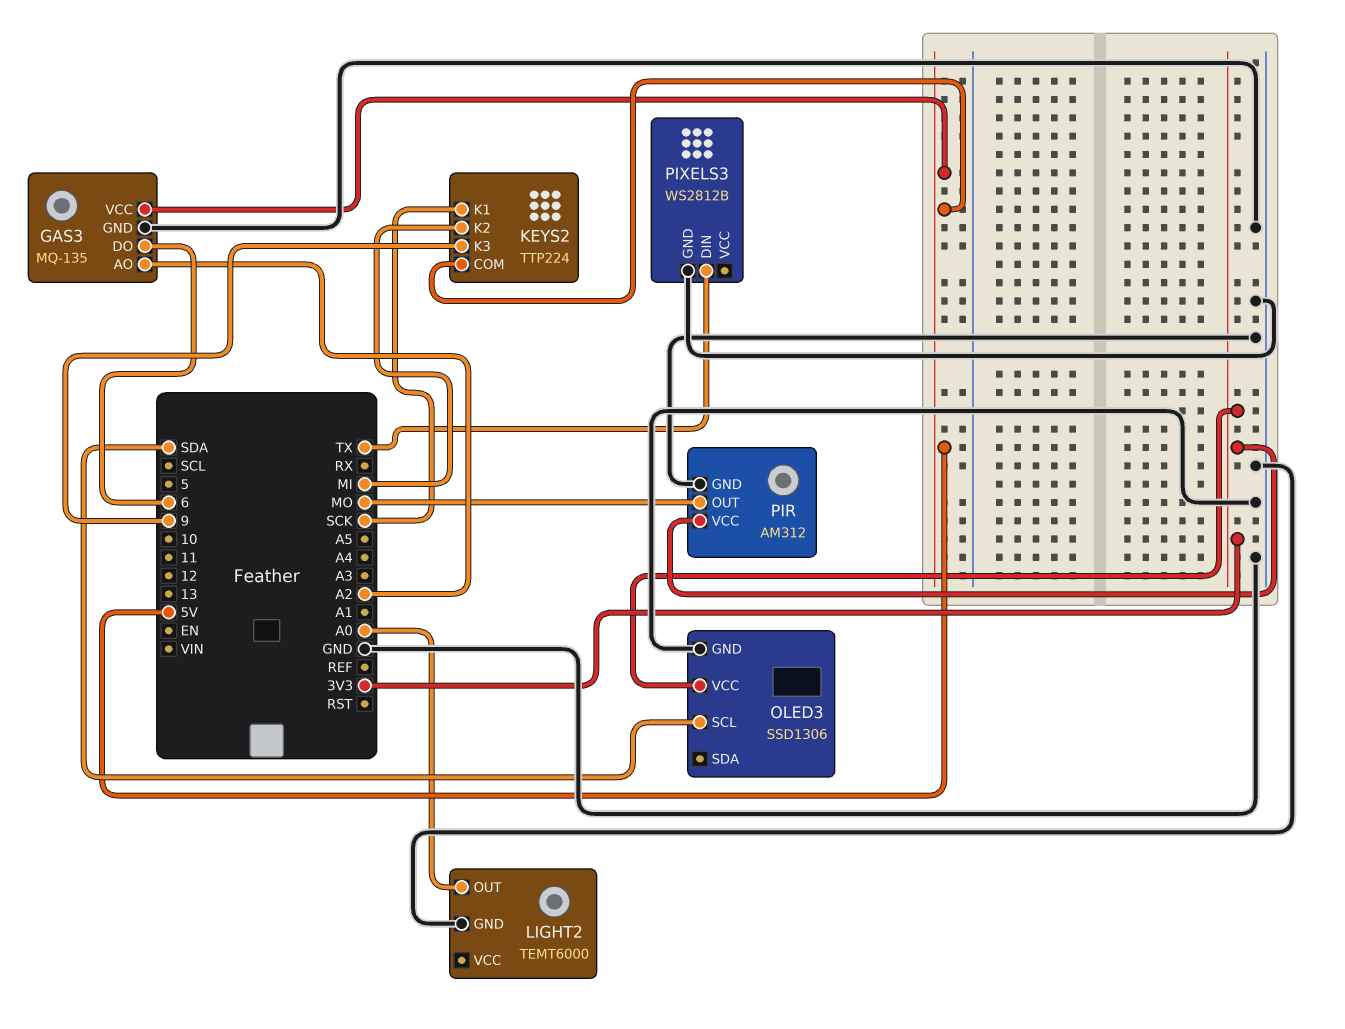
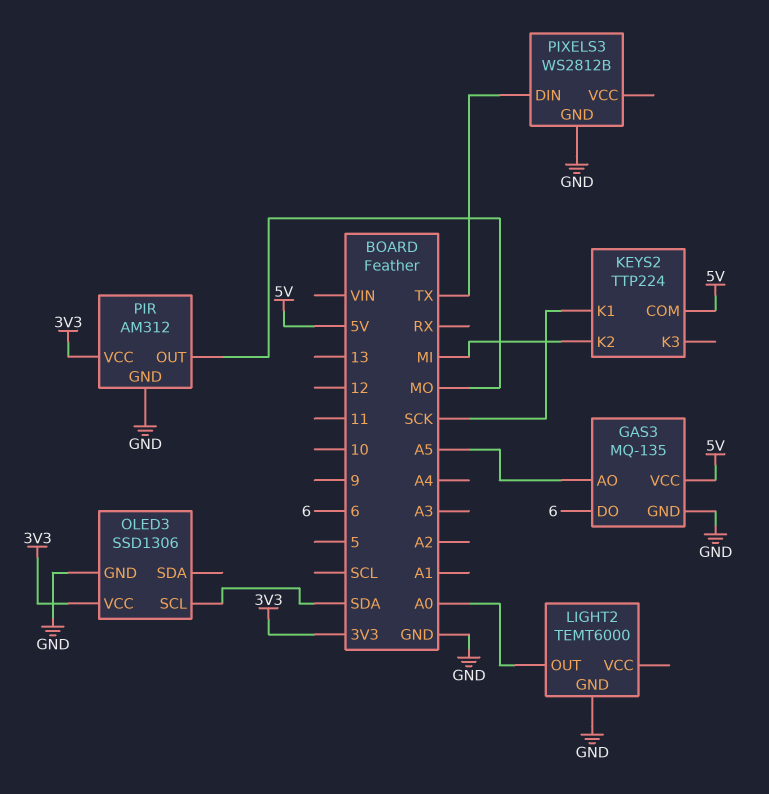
GAS3 pin AO: A2 -> A5
KEYS2 pin K3: 9 -> none

